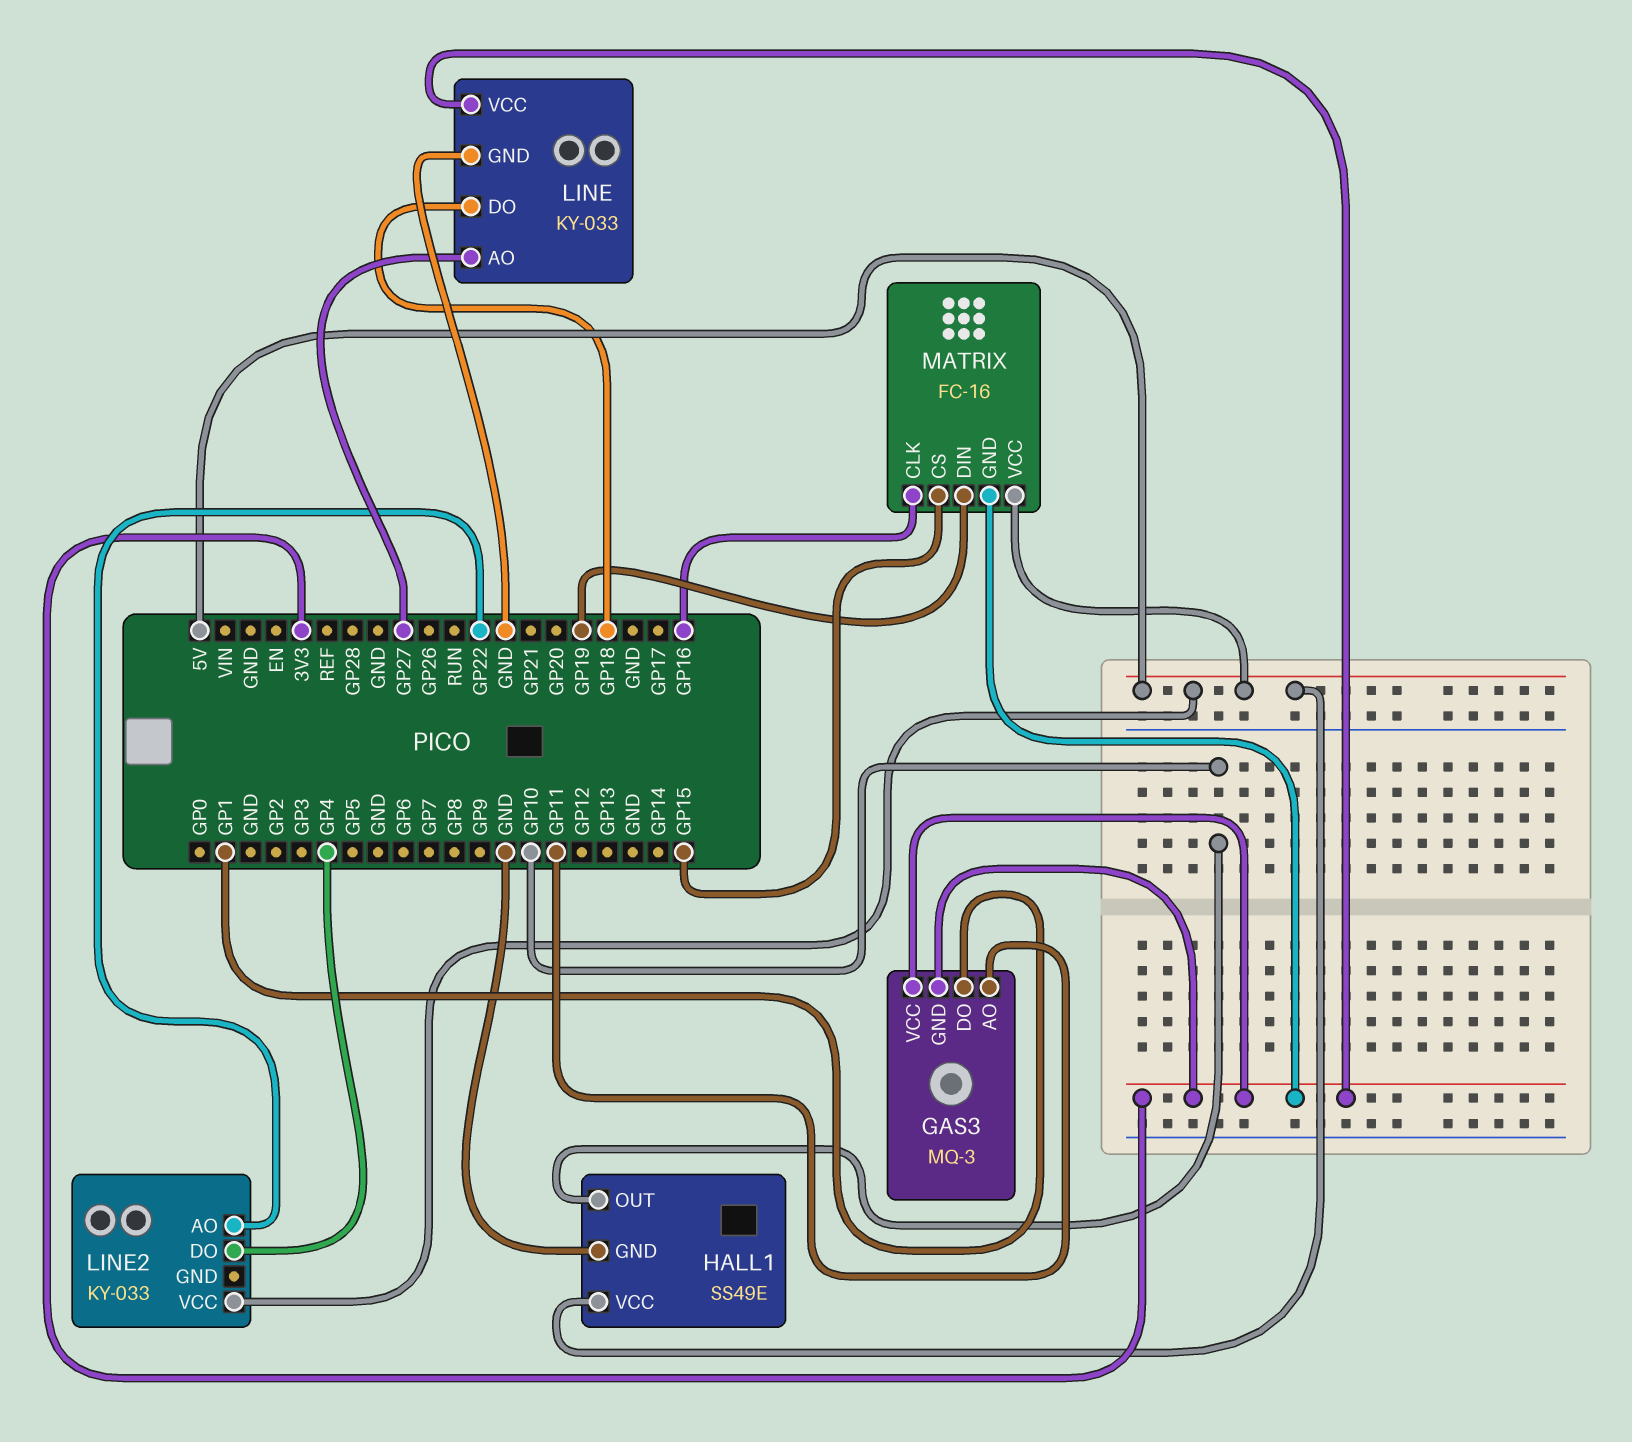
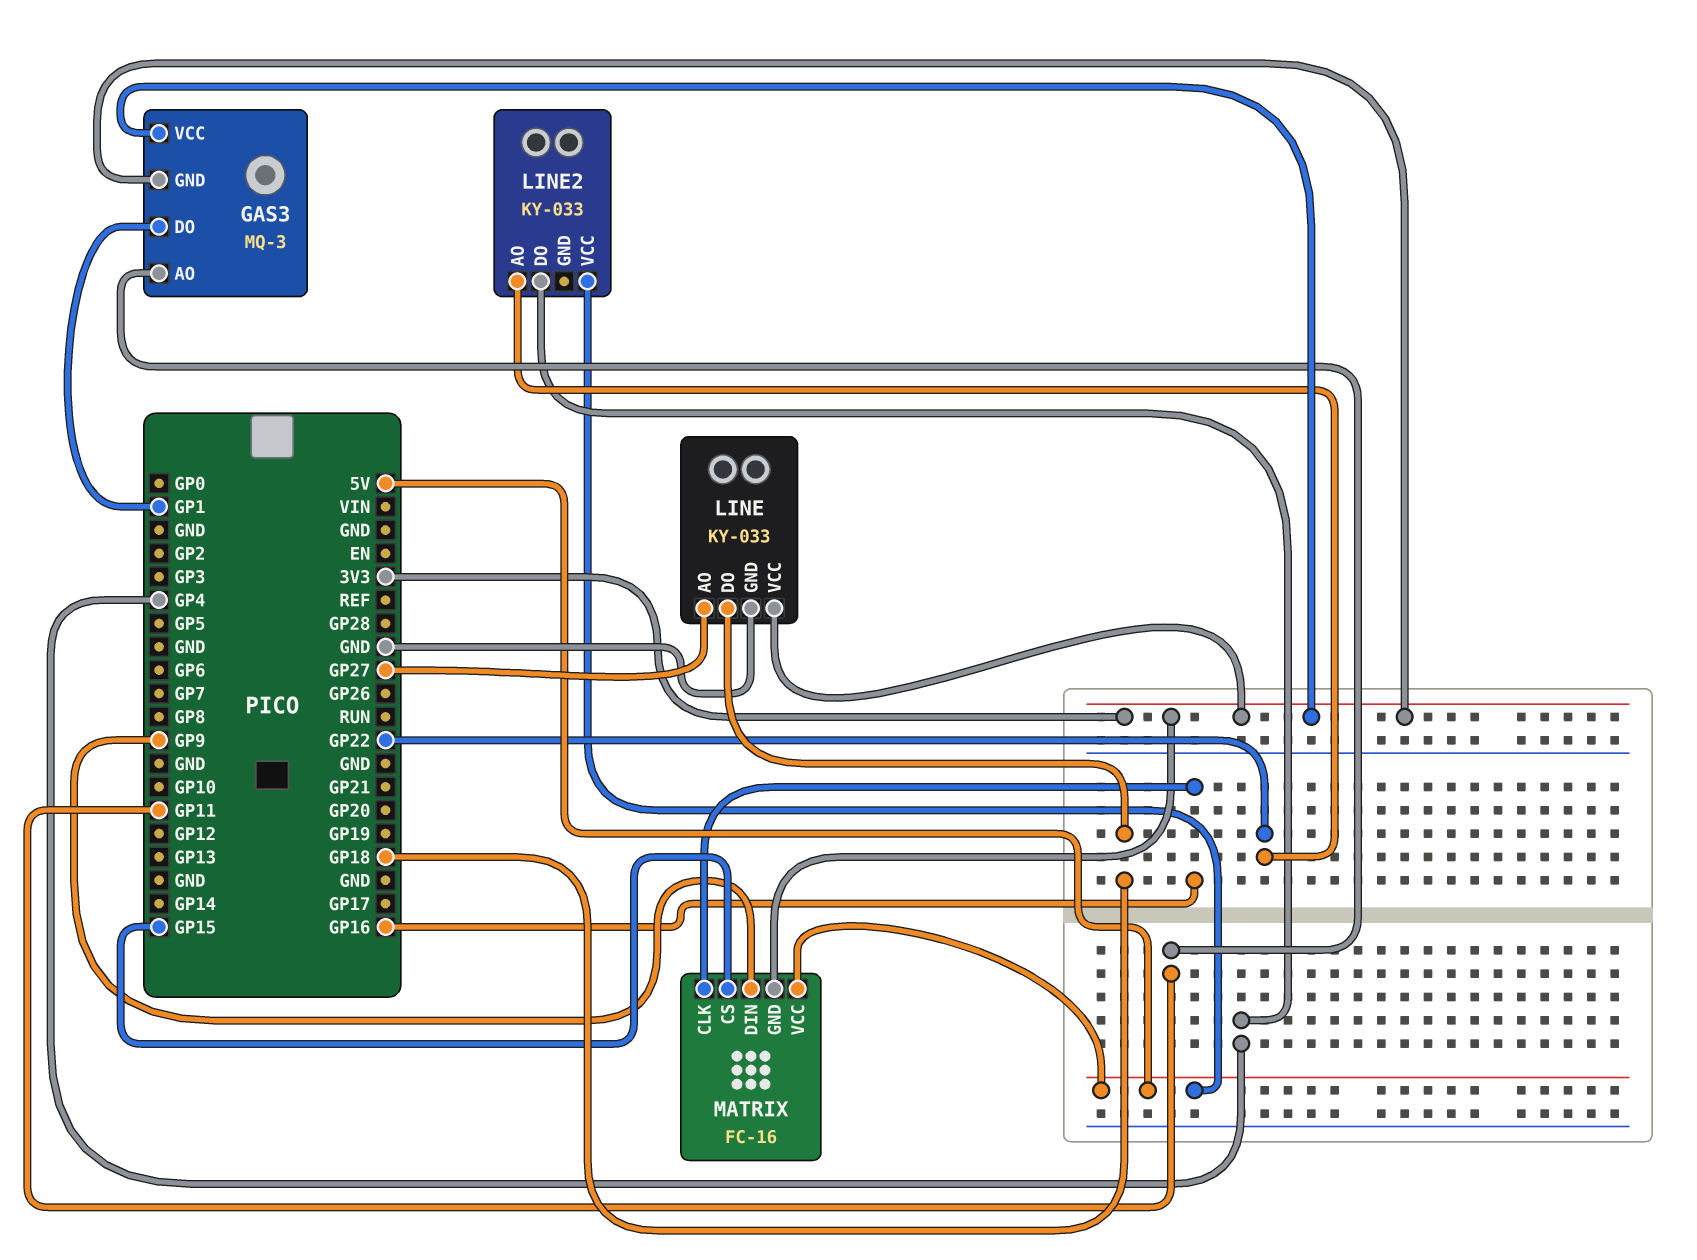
HALL1: SS49E -> none
HALL1 pin GND: GND -> none
HALL1 pin OUT: GP10 -> none
HALL1 pin VCC: 5V -> none
MATRIX pin DIN: GP19 -> GP9

